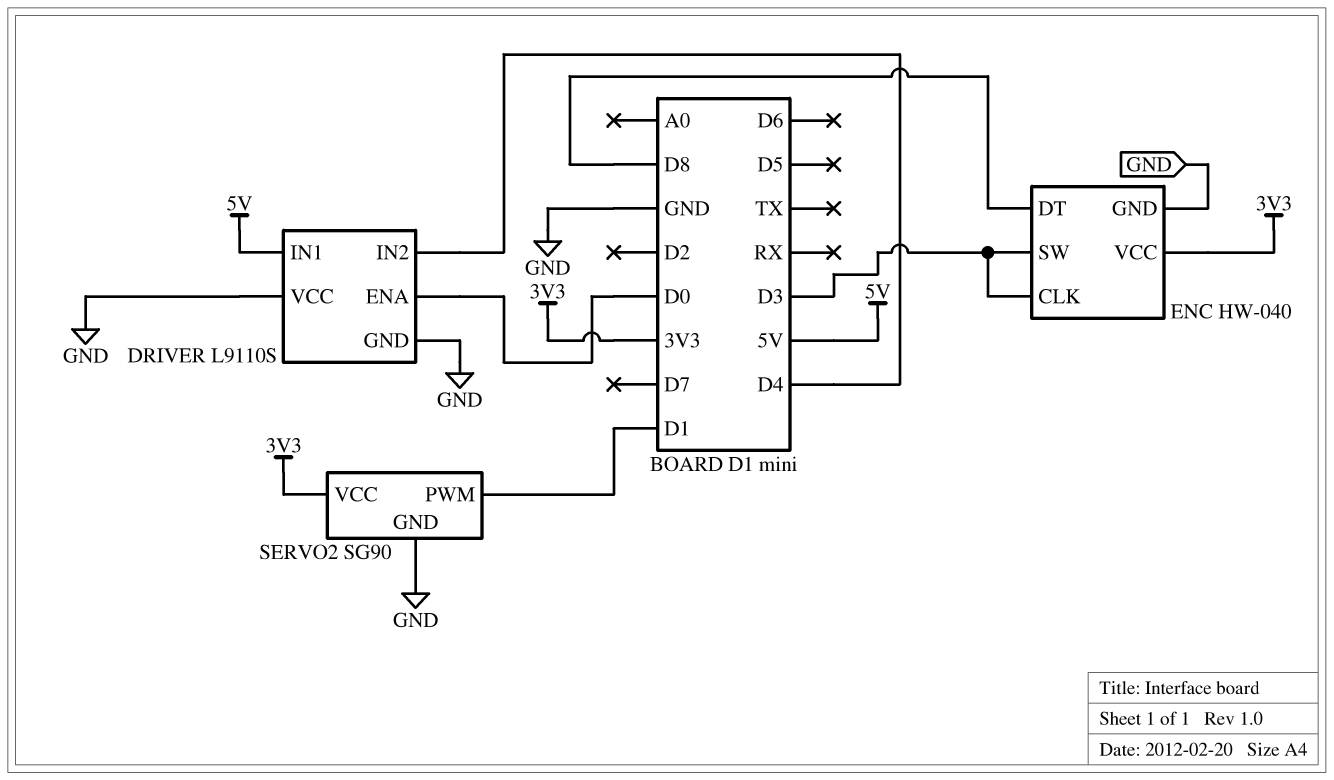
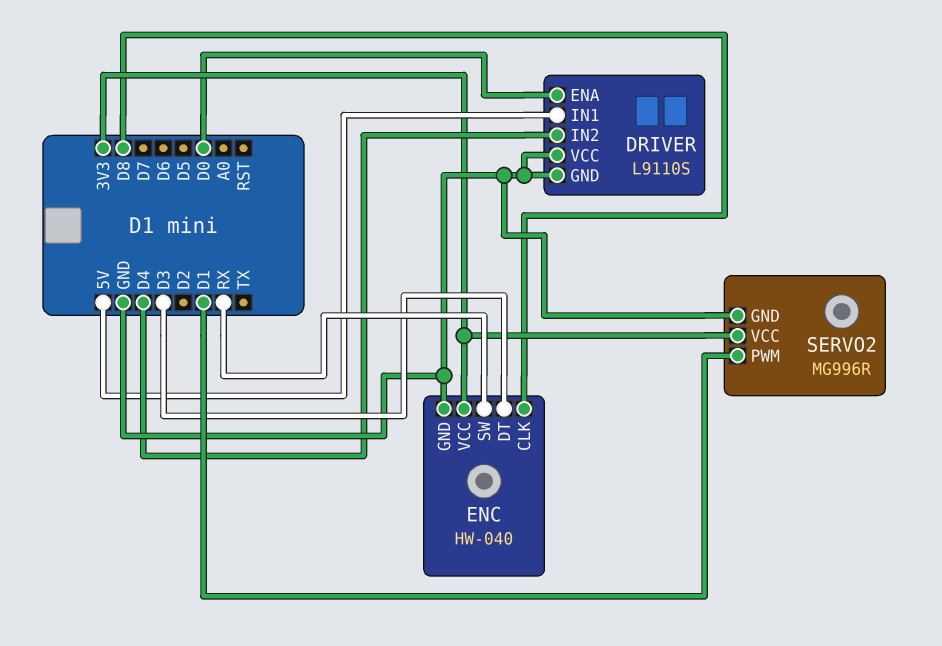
ENC pin CLK: D3 -> D8
ENC pin DT: D8 -> D3
ENC pin SW: D3 -> RX
SERVO2: SG90 -> MG996R

